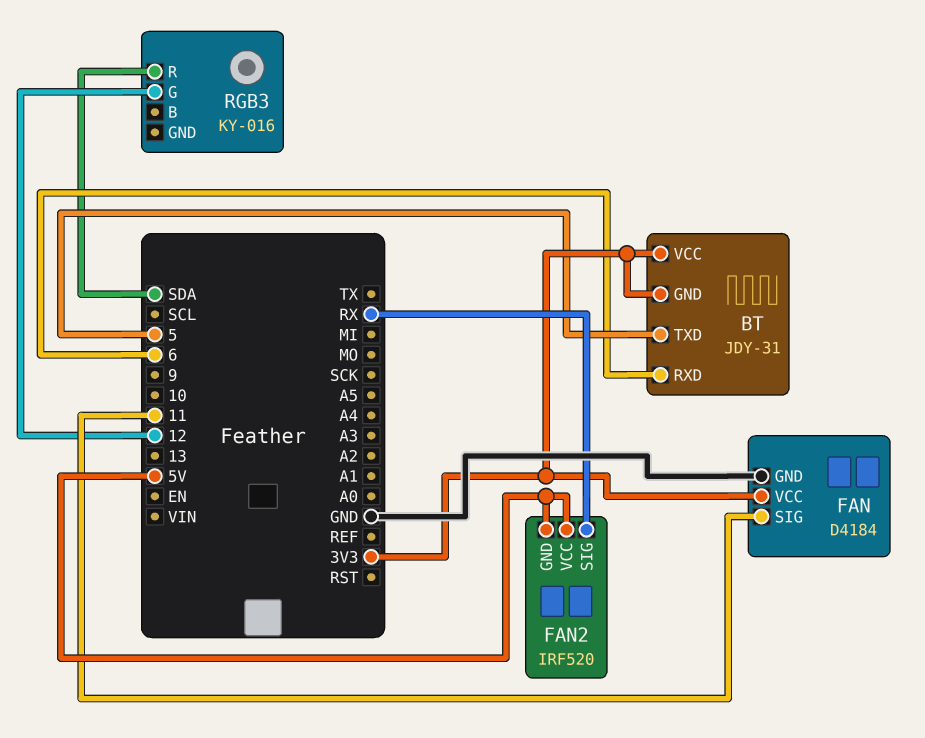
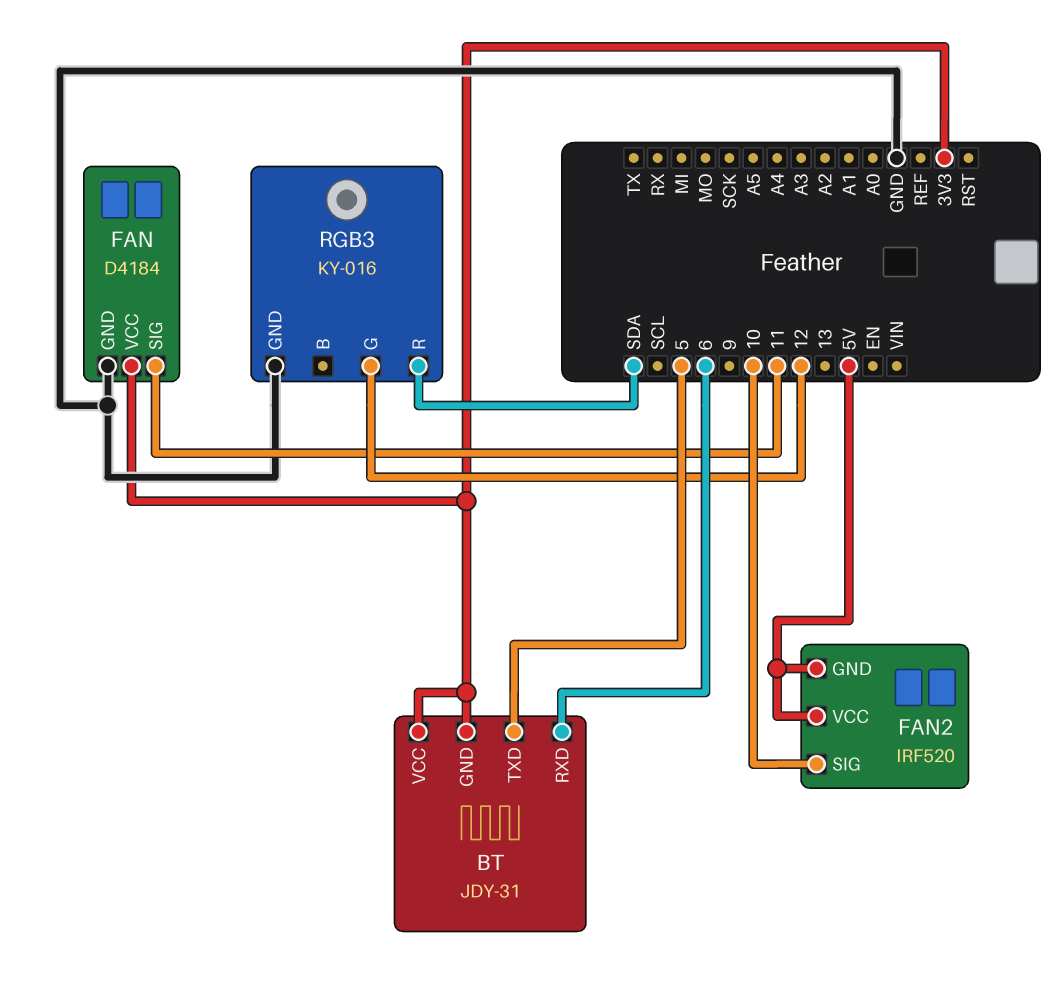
FAN2 pin SIG: RX -> 10
RGB3 pin GND: none -> GND

